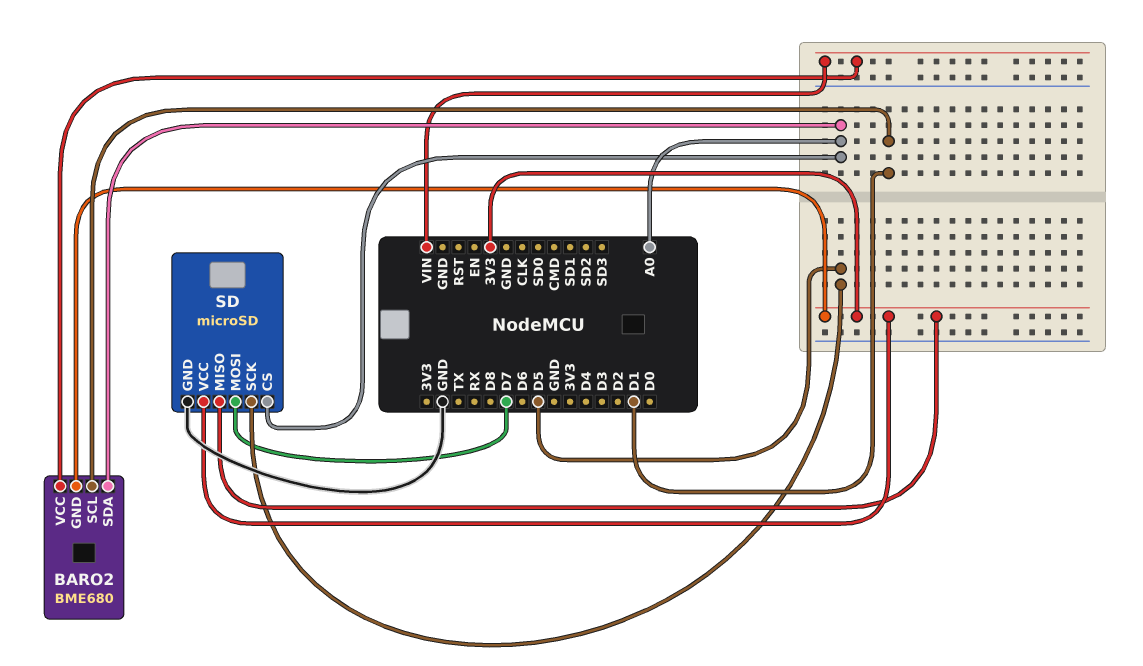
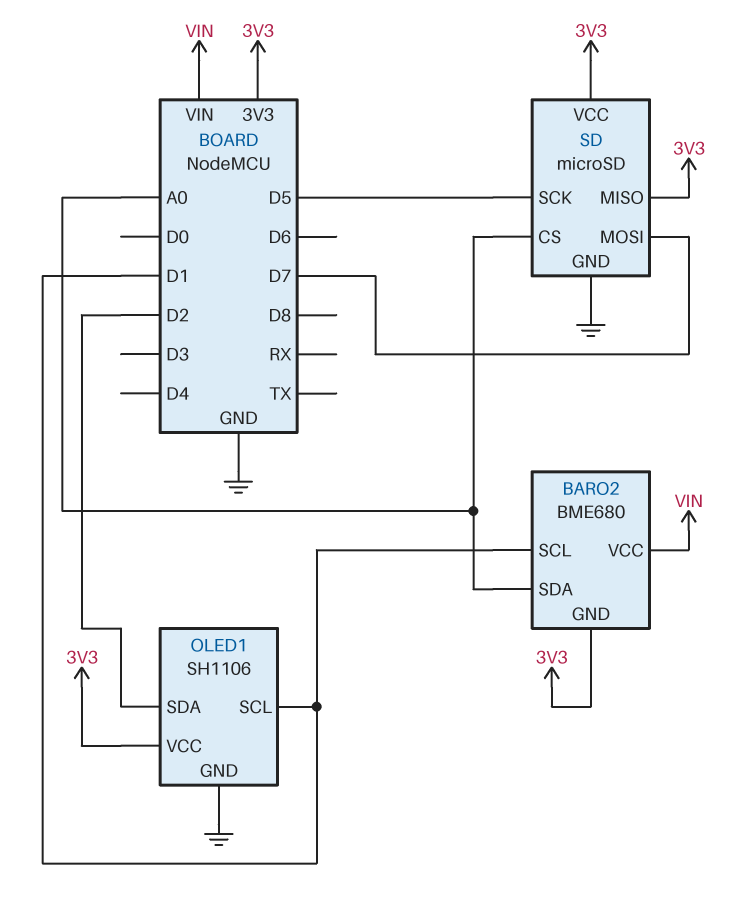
OLED1: none -> SH1106
OLED1 pin GND: none -> GND
OLED1 pin SCL: none -> D1
OLED1 pin SDA: none -> D2
OLED1 pin VCC: none -> 3V3

